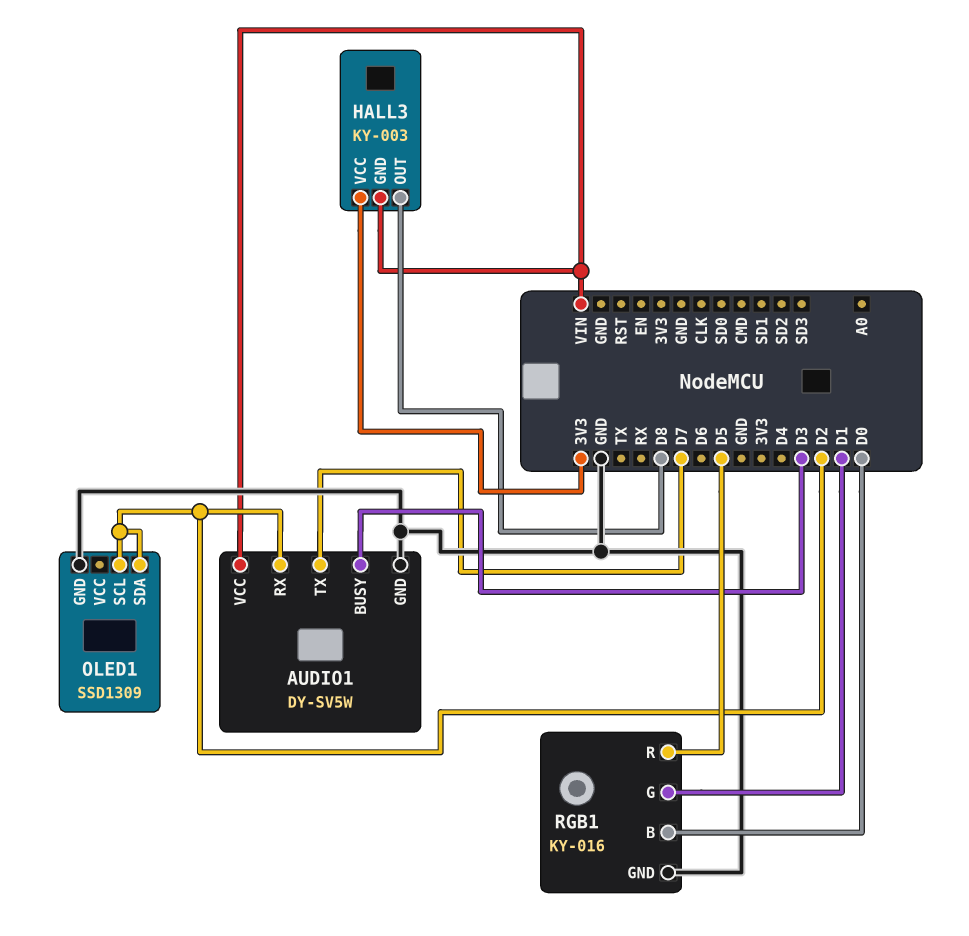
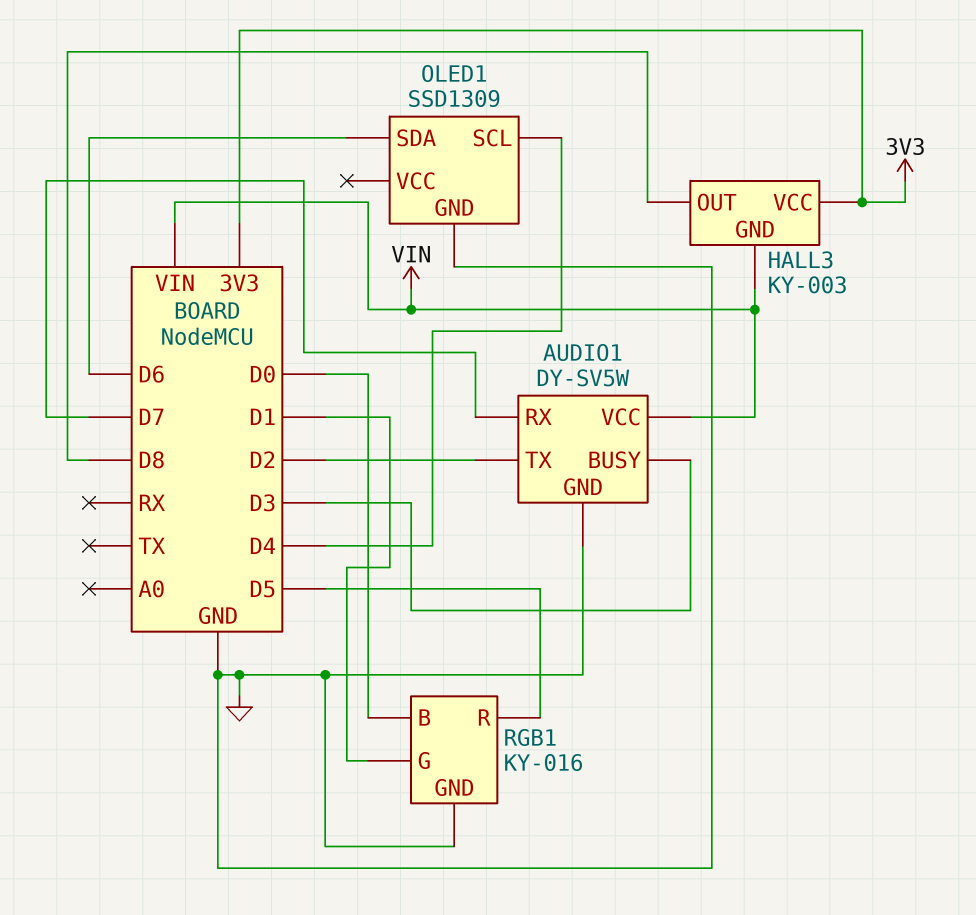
AUDIO1 pin RX: D2 -> D7
AUDIO1 pin TX: D7 -> D2
OLED1 pin SCL: D2 -> D4
OLED1 pin SDA: D2 -> D6

